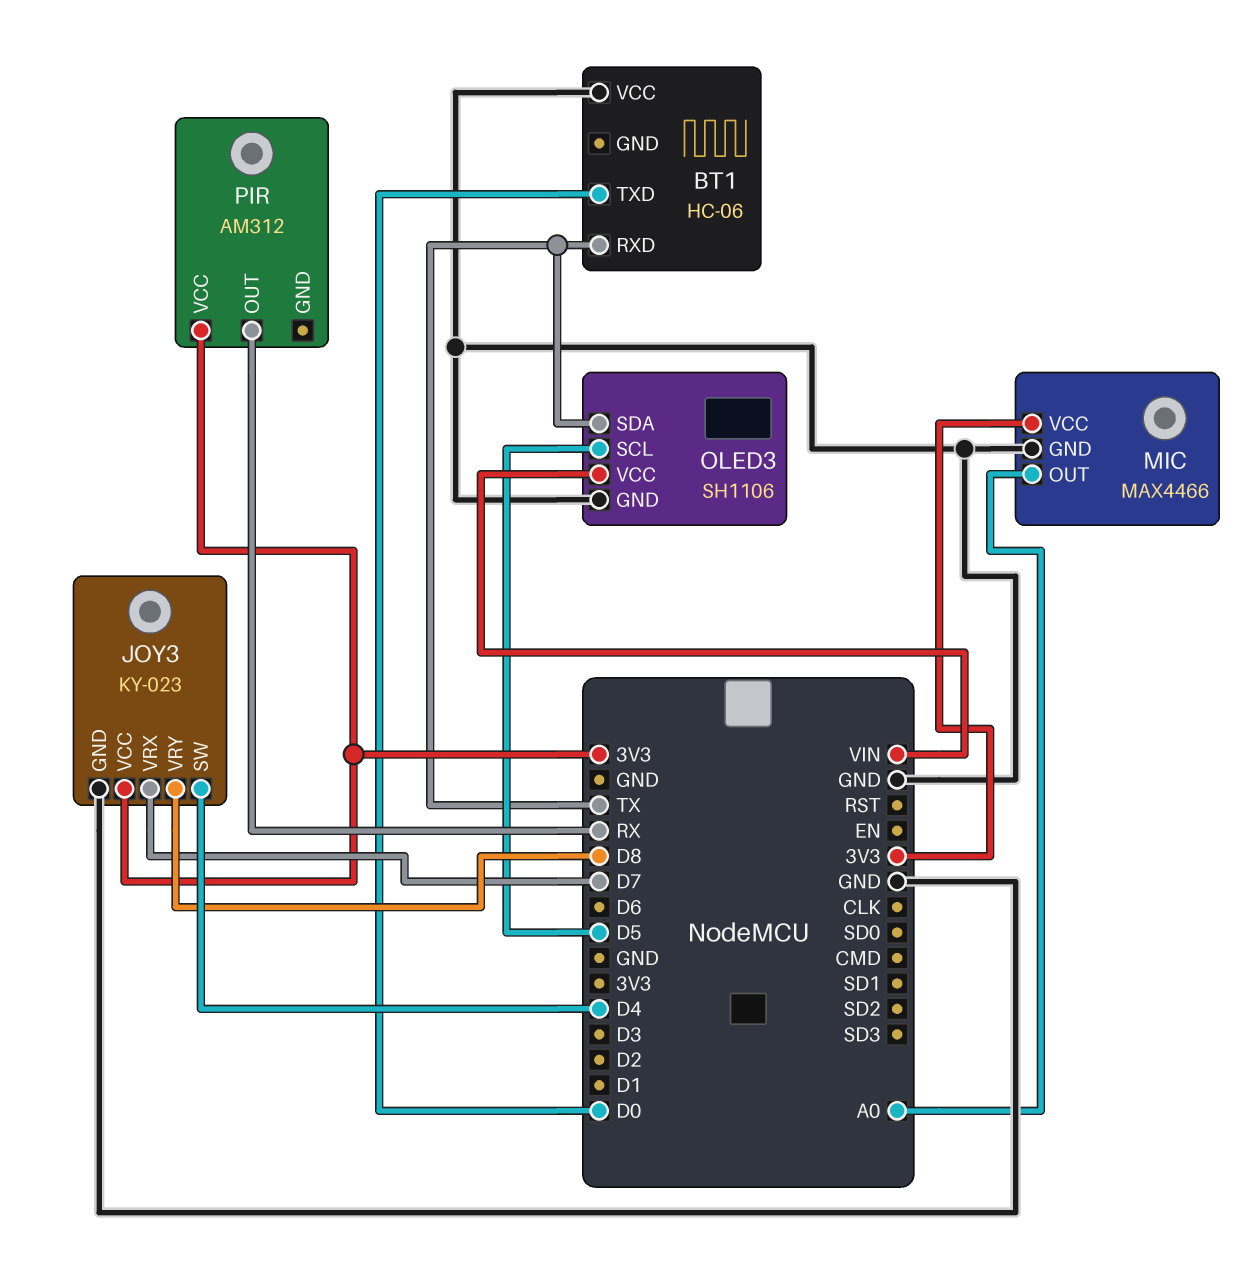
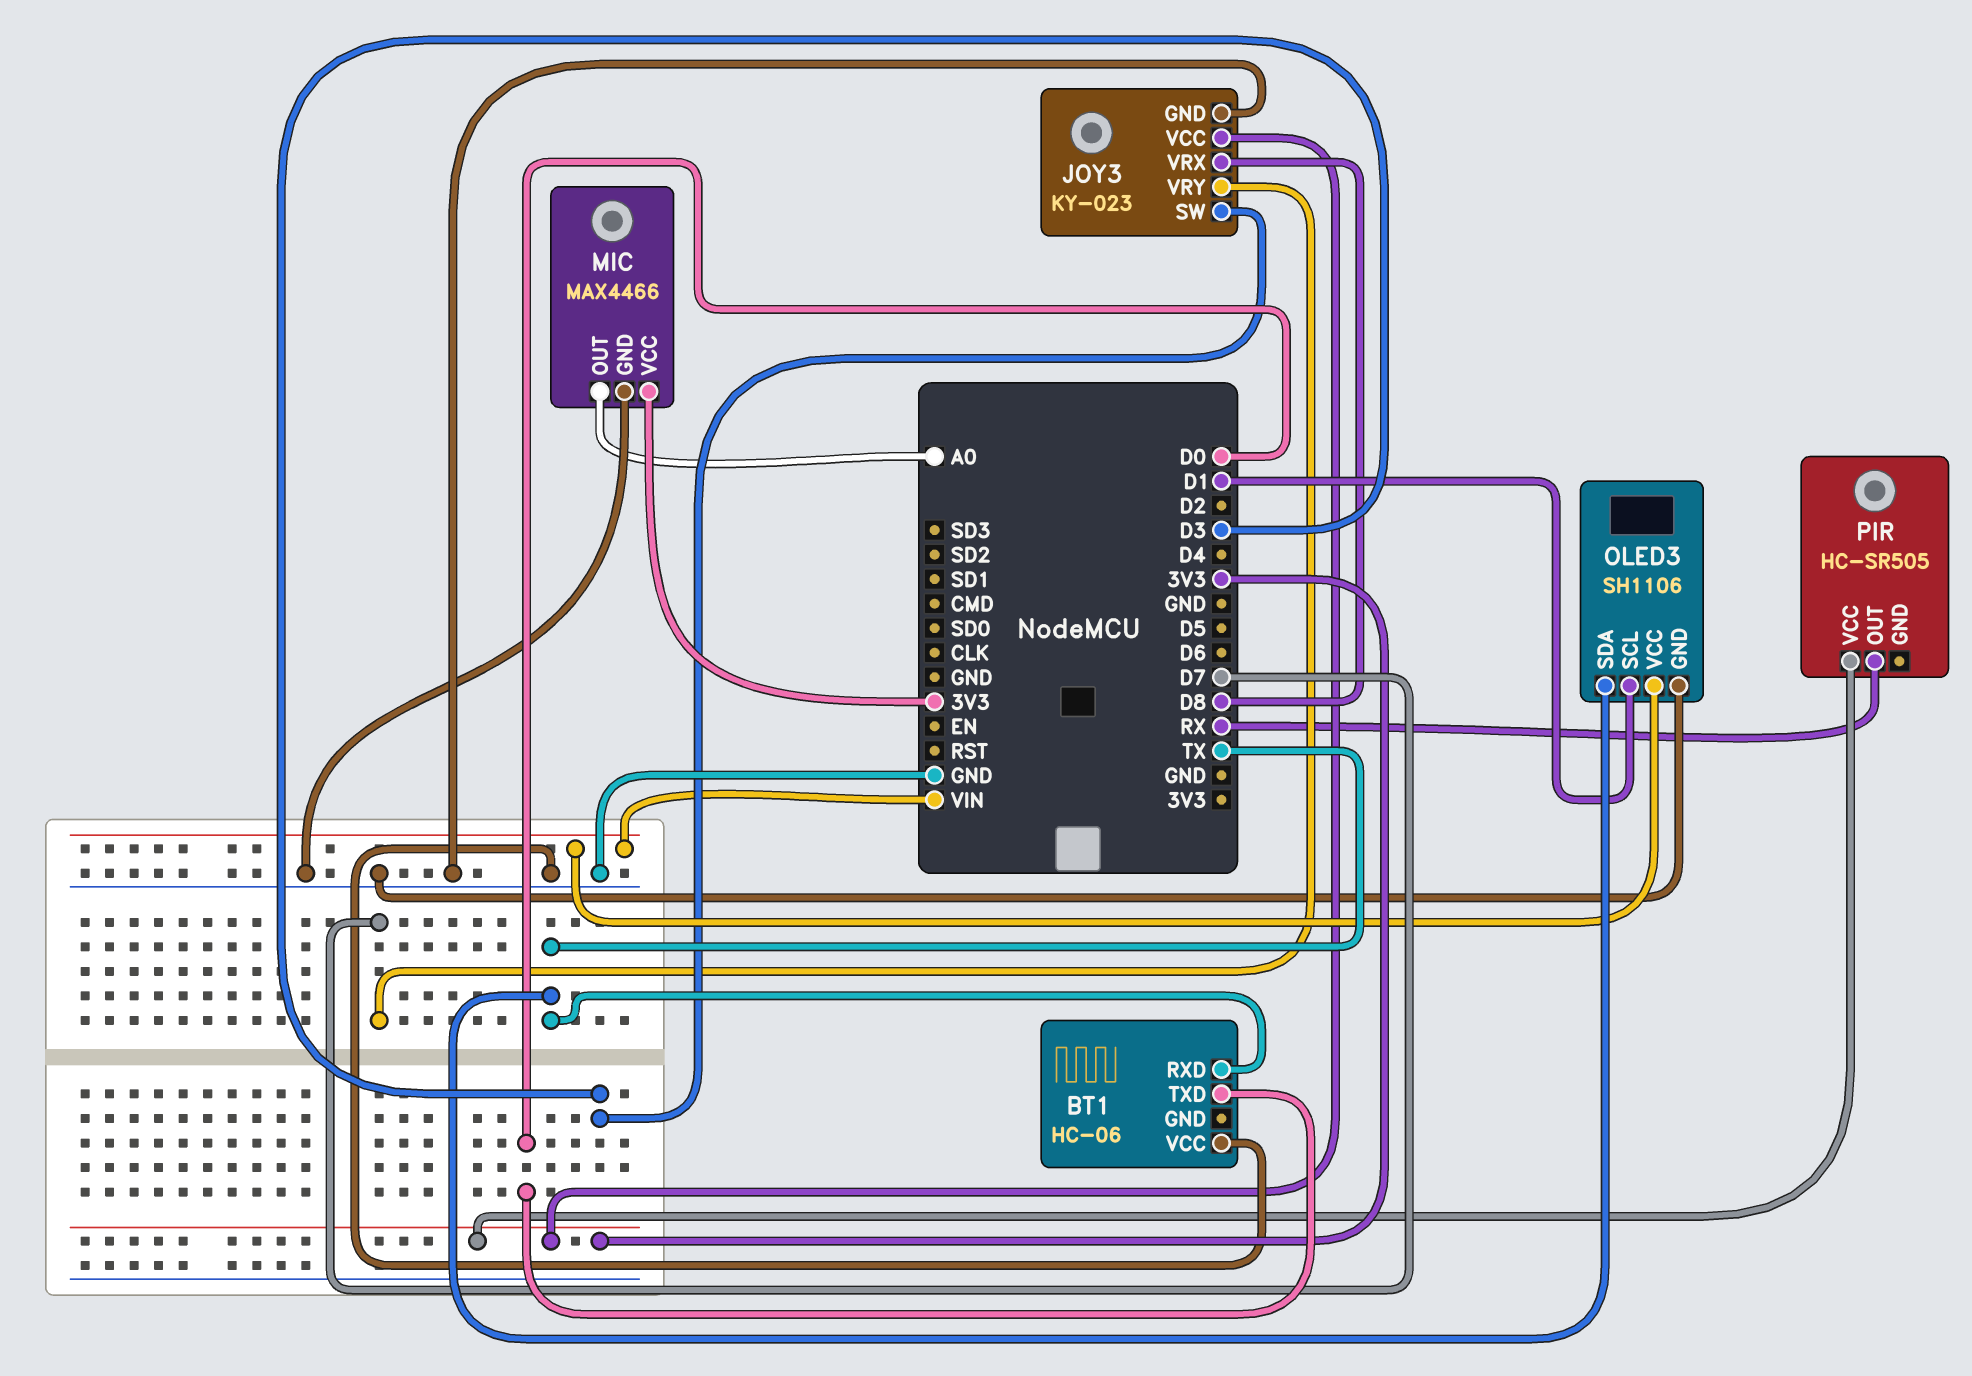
JOY3 pin SW: D4 -> D3
JOY3 pin VRX: D7 -> D8
JOY3 pin VRY: D8 -> D7
OLED3 pin SCL: D5 -> D1
PIR: AM312 -> HC-SR505

